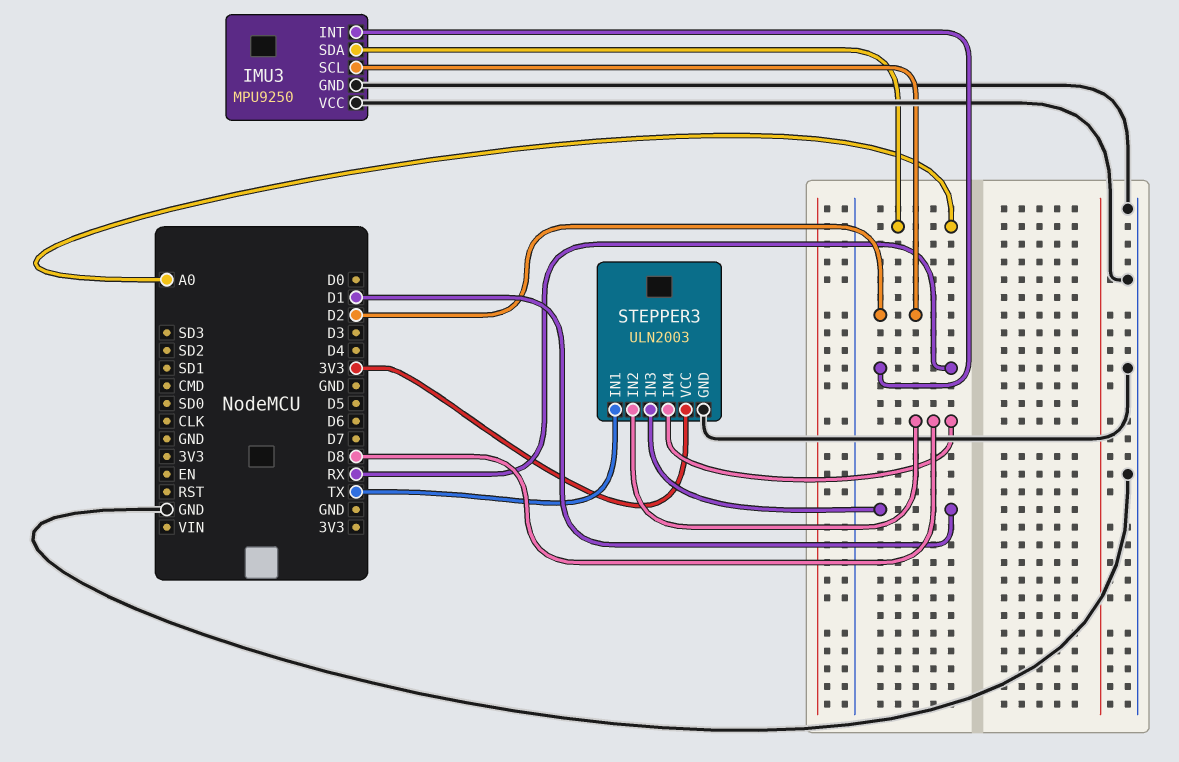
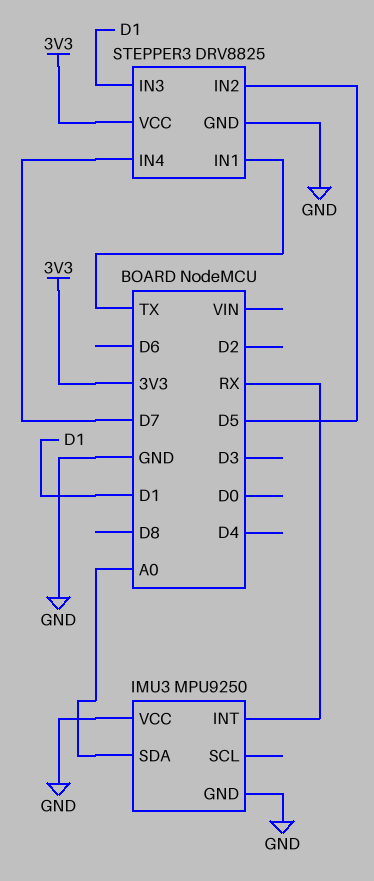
IMU3 pin SCL: D2 -> none
STEPPER3: ULN2003 -> DRV8825
STEPPER3 pin IN2: D8 -> D5
STEPPER3 pin IN4: D8 -> D7

